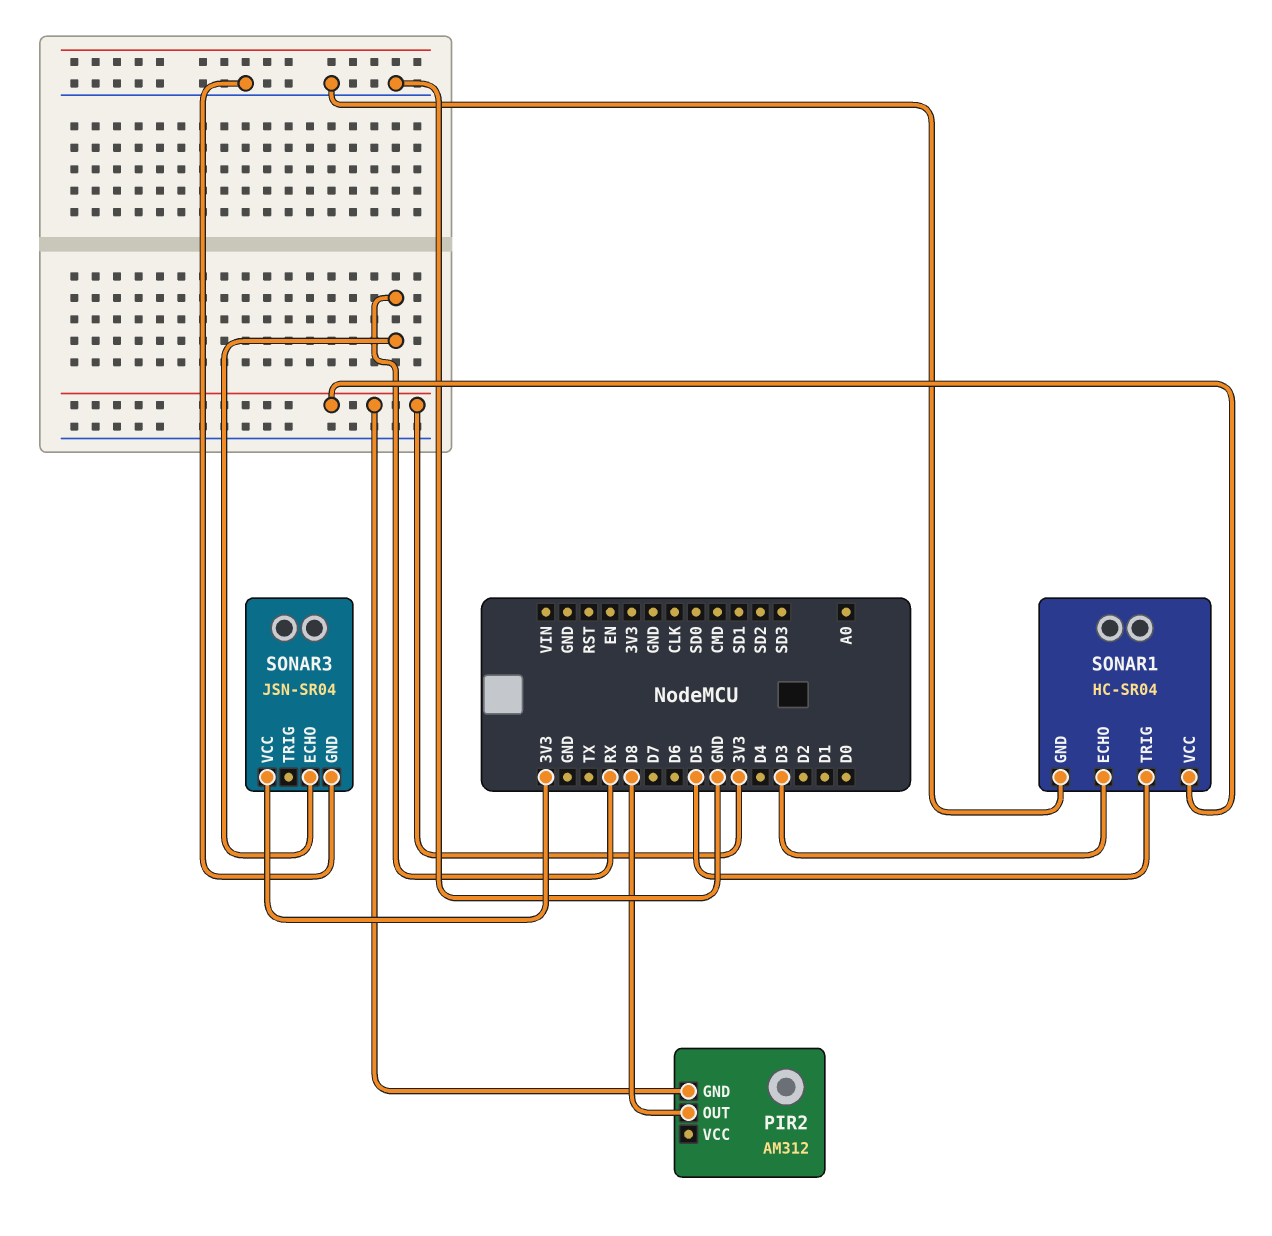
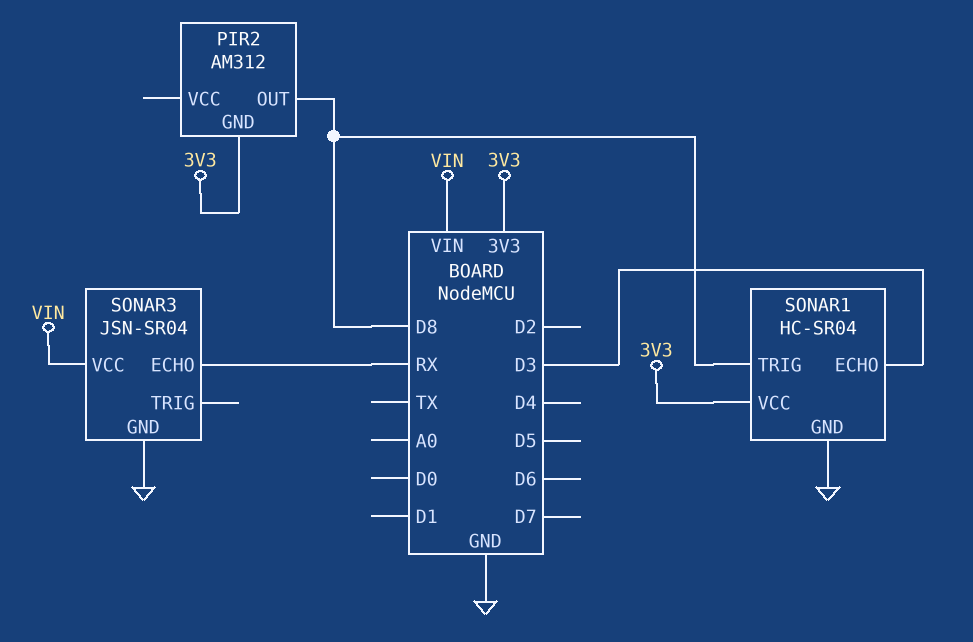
SONAR1 pin TRIG: D5 -> D8
SONAR3 pin VCC: 3V3 -> VIN

